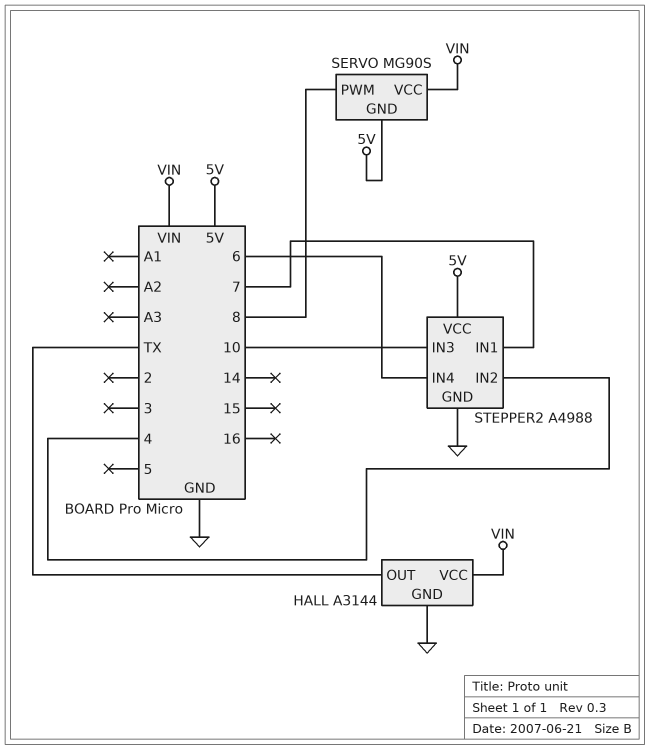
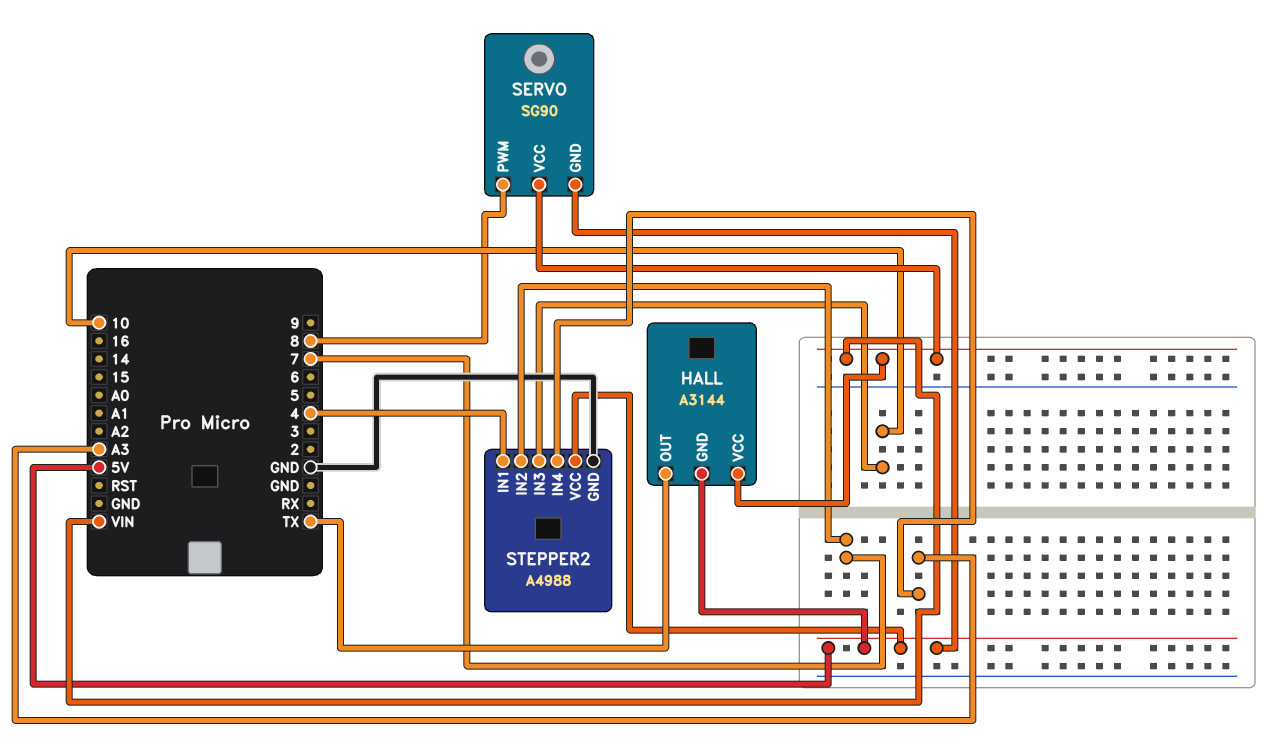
HALL pin GND: GND -> 5V
SERVO: MG90S -> SG90
STEPPER2 pin IN1: 7 -> 4
STEPPER2 pin IN2: 4 -> 7
STEPPER2 pin IN4: 6 -> A3

